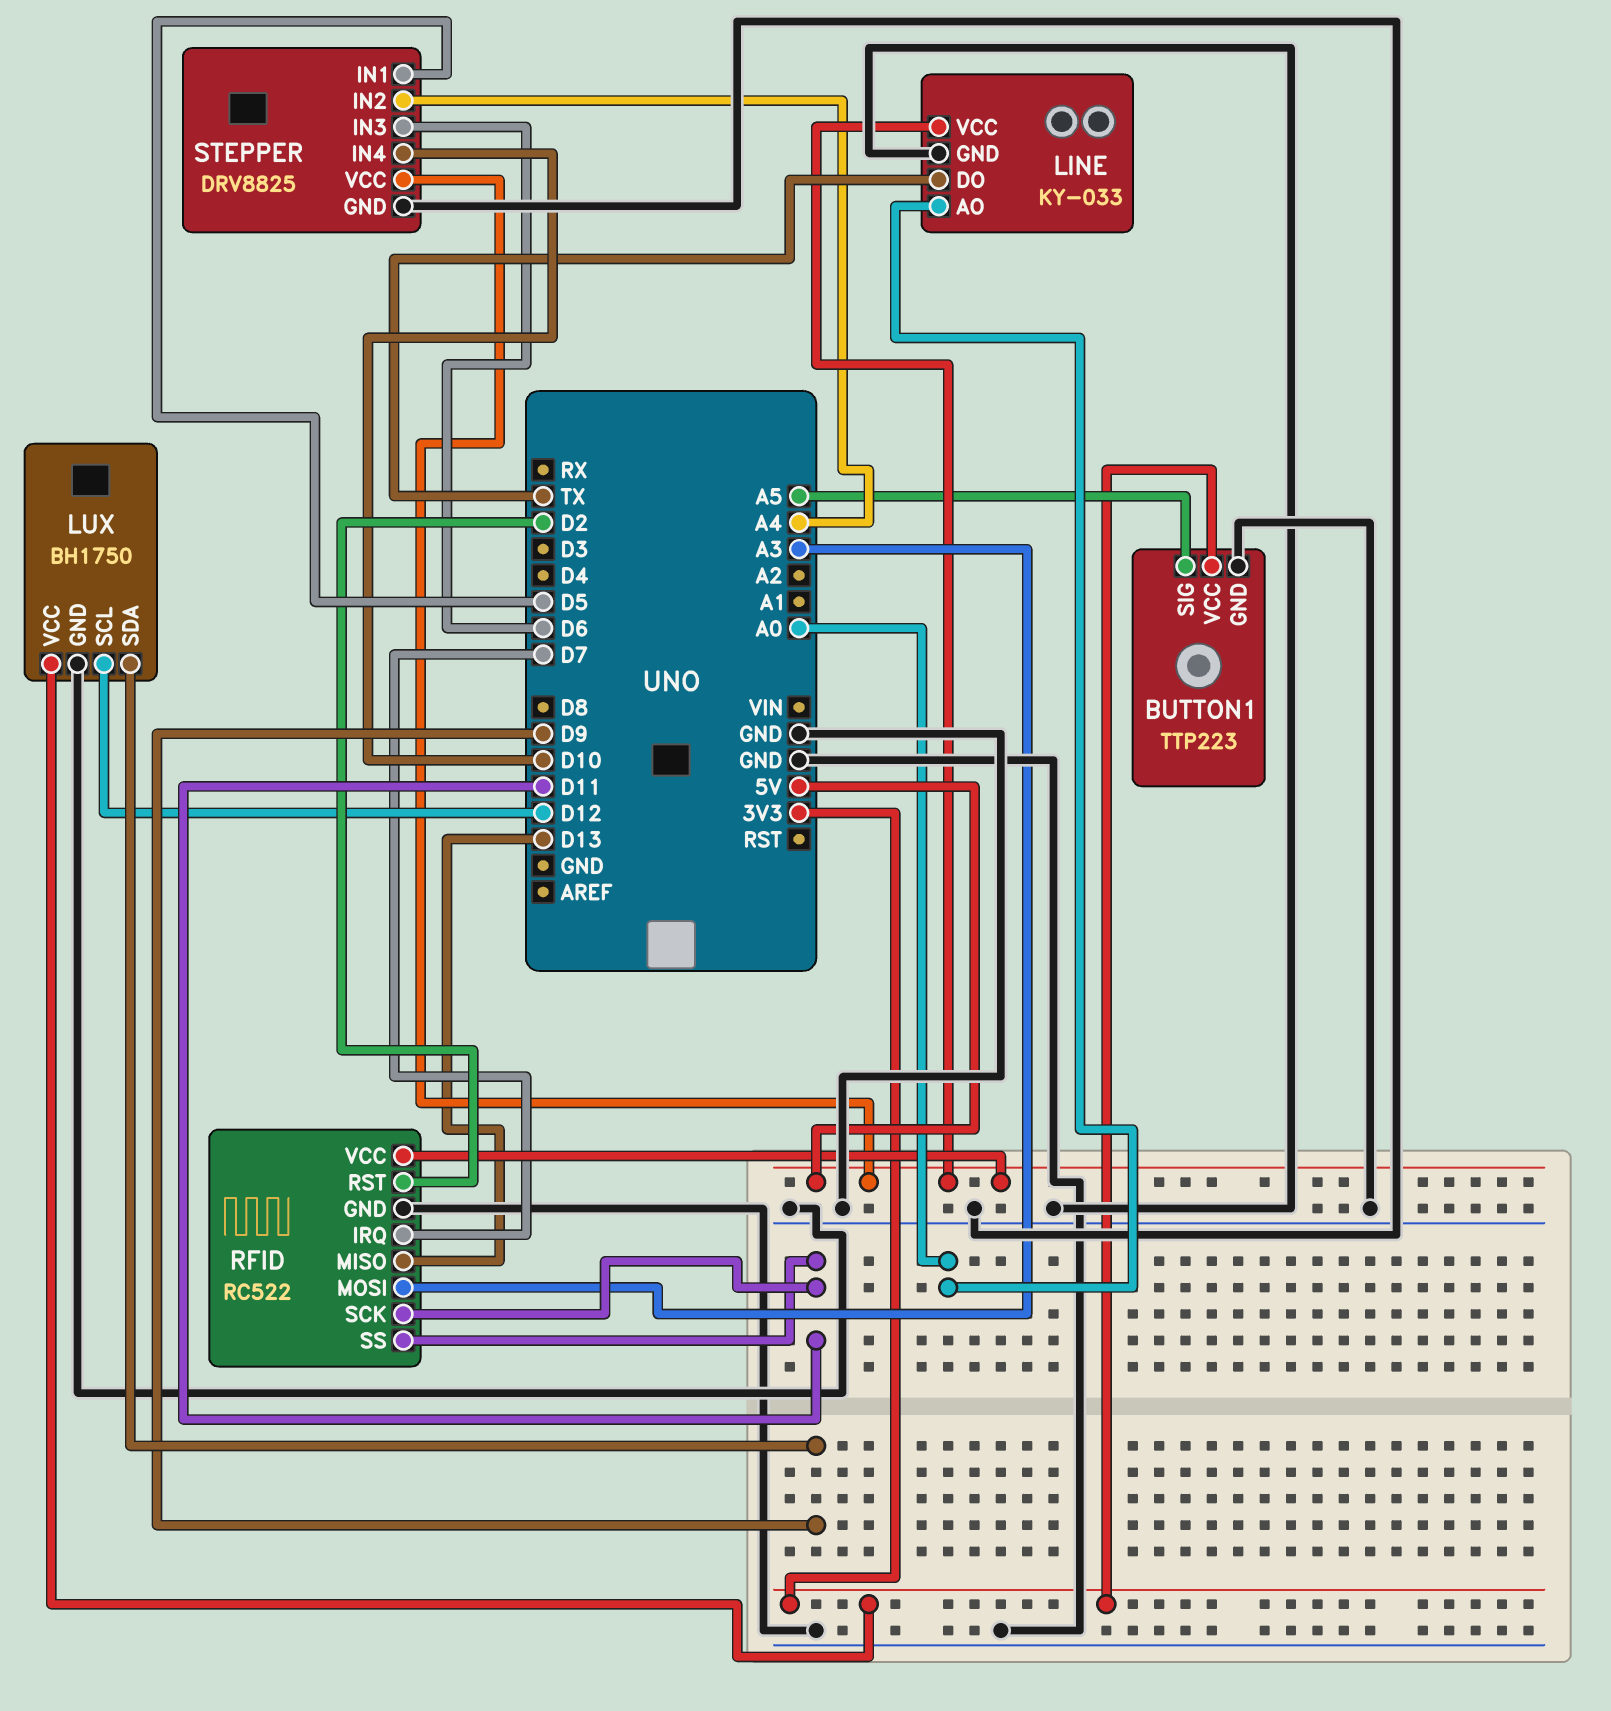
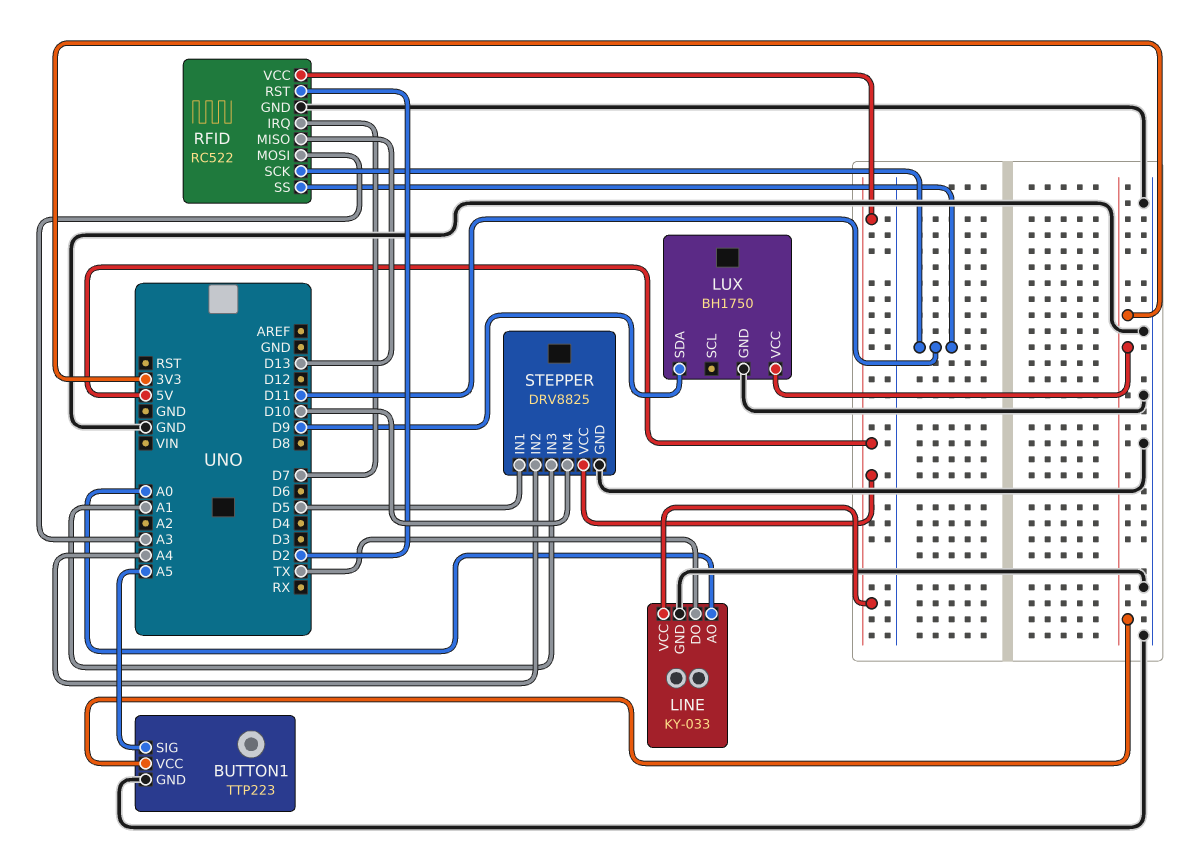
LUX pin SCL: D12 -> none
STEPPER pin IN3: D6 -> A1

